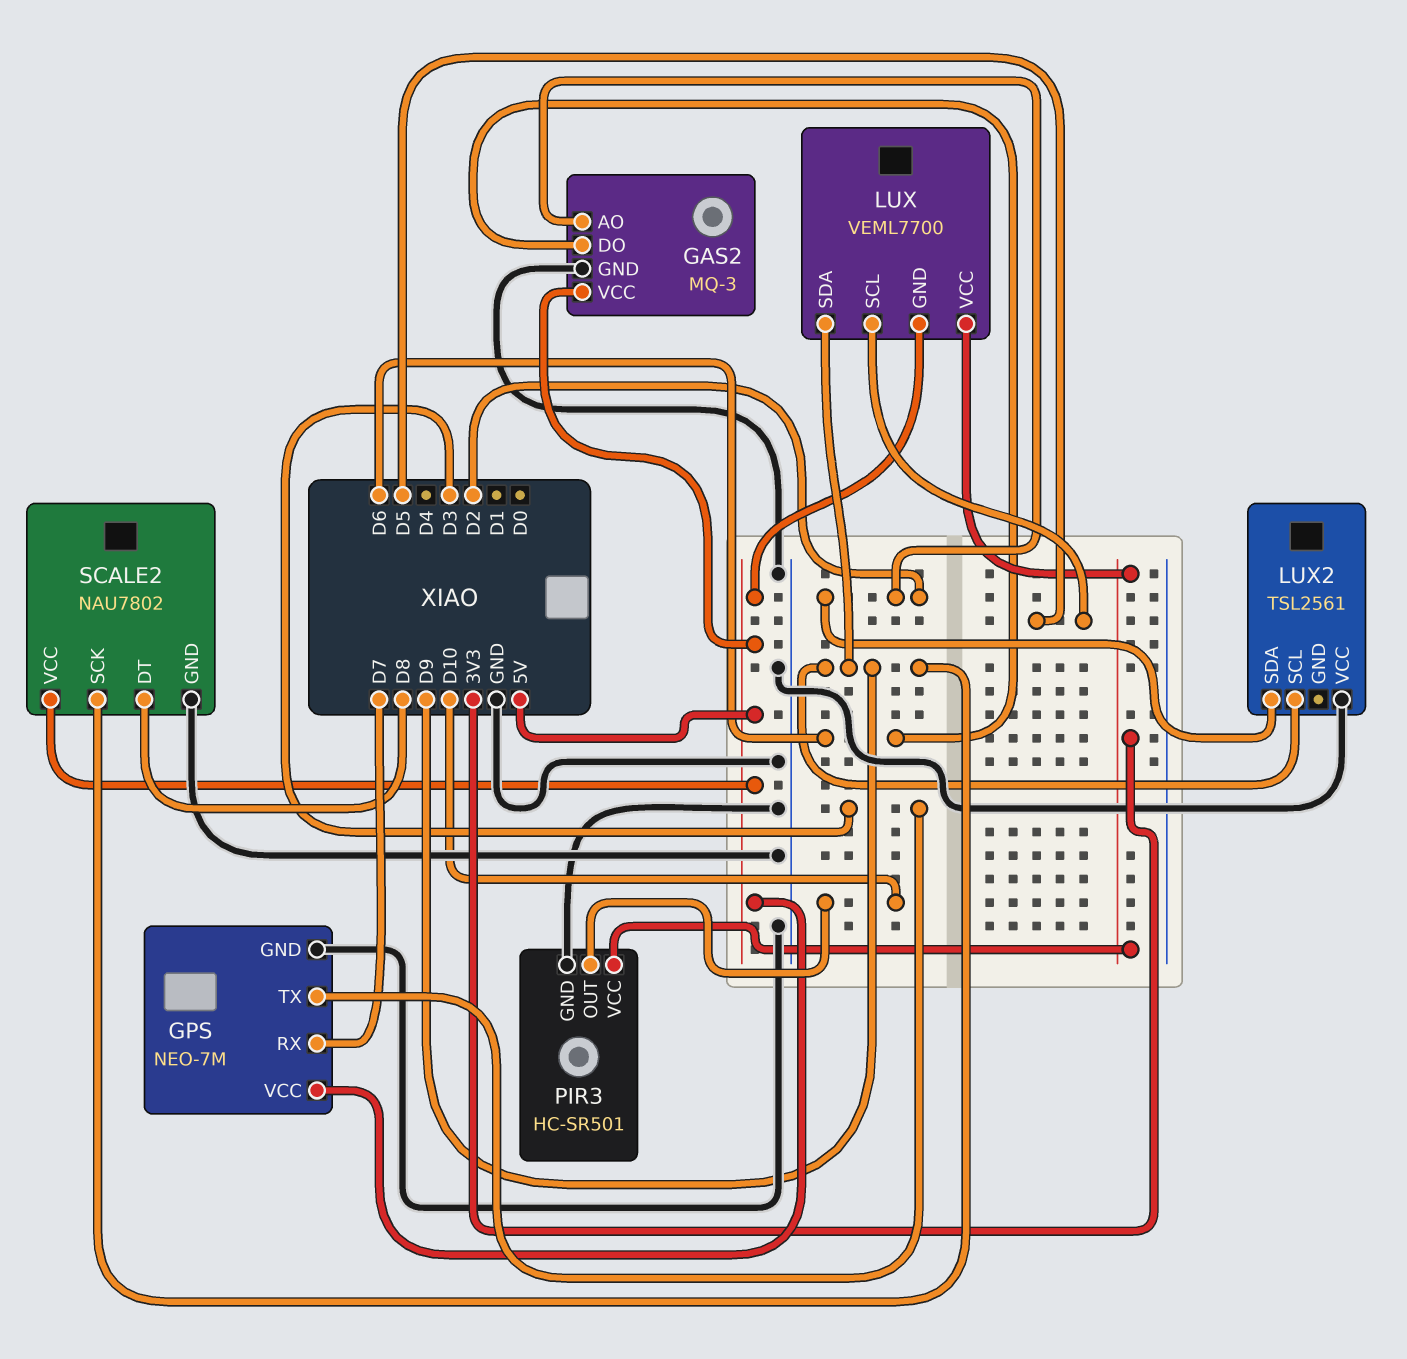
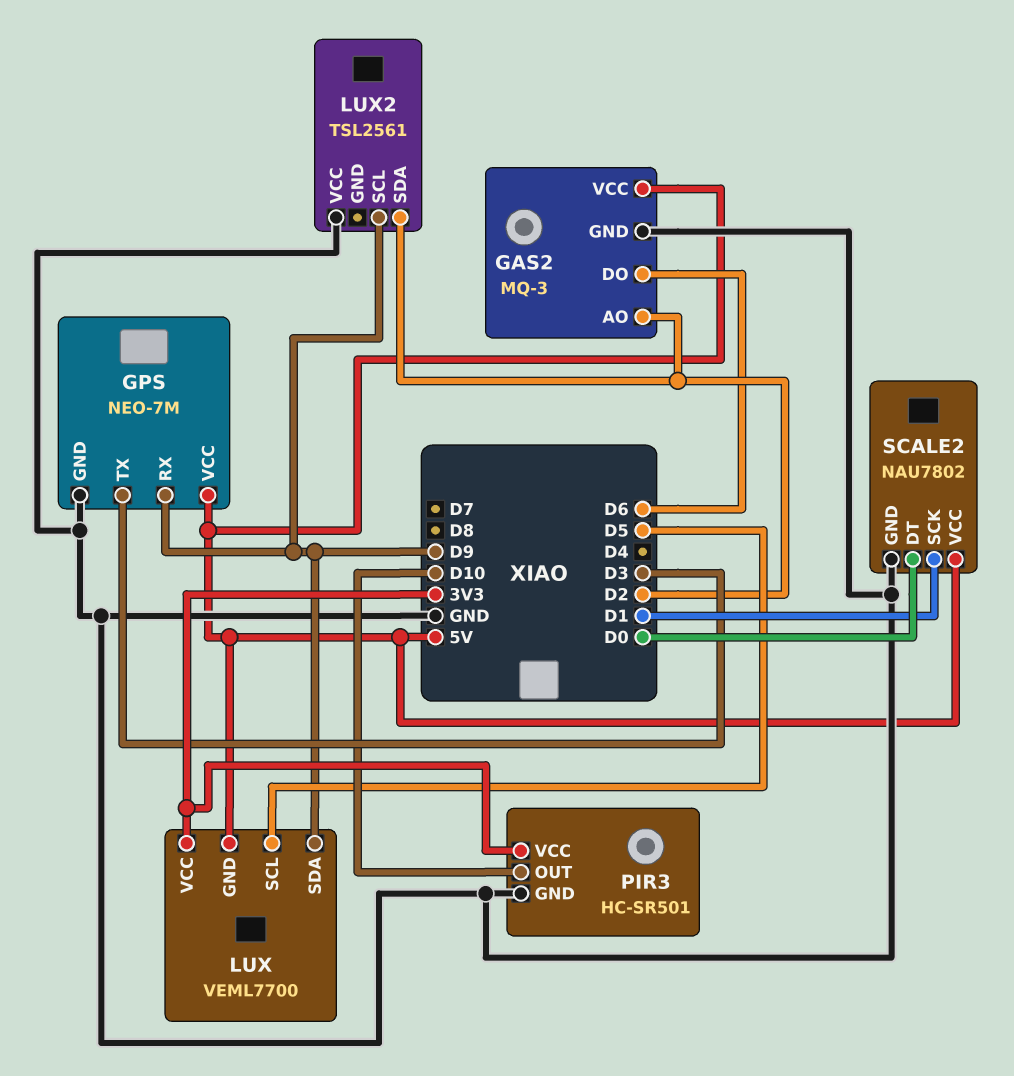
GPS pin RX: D7 -> D9
SCALE2 pin DT: D8 -> D0
SCALE2 pin SCK: D9 -> D1

